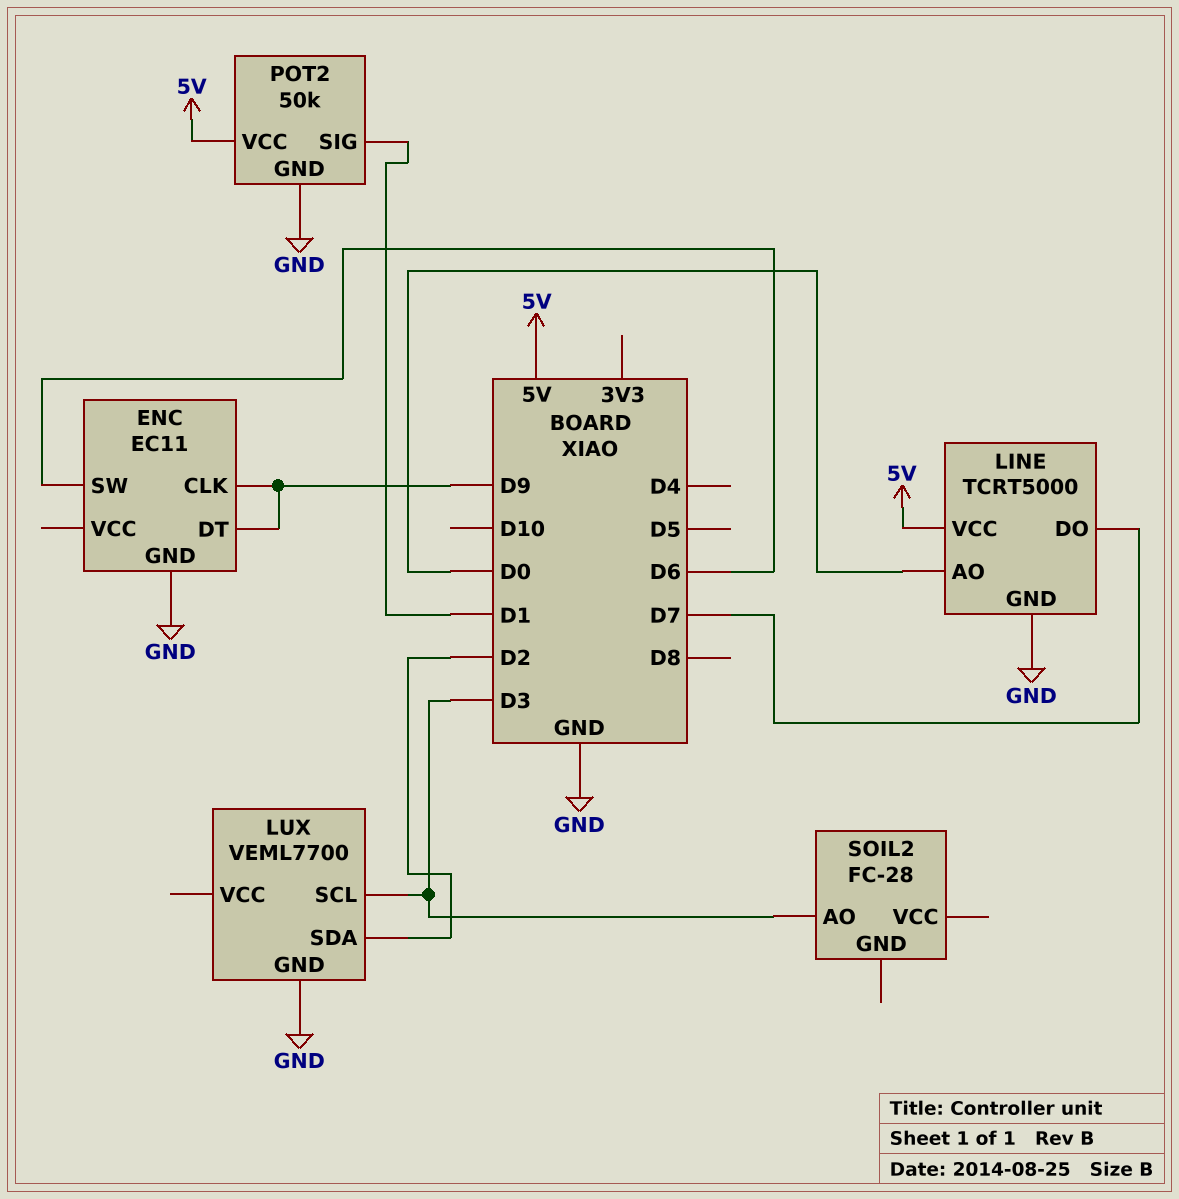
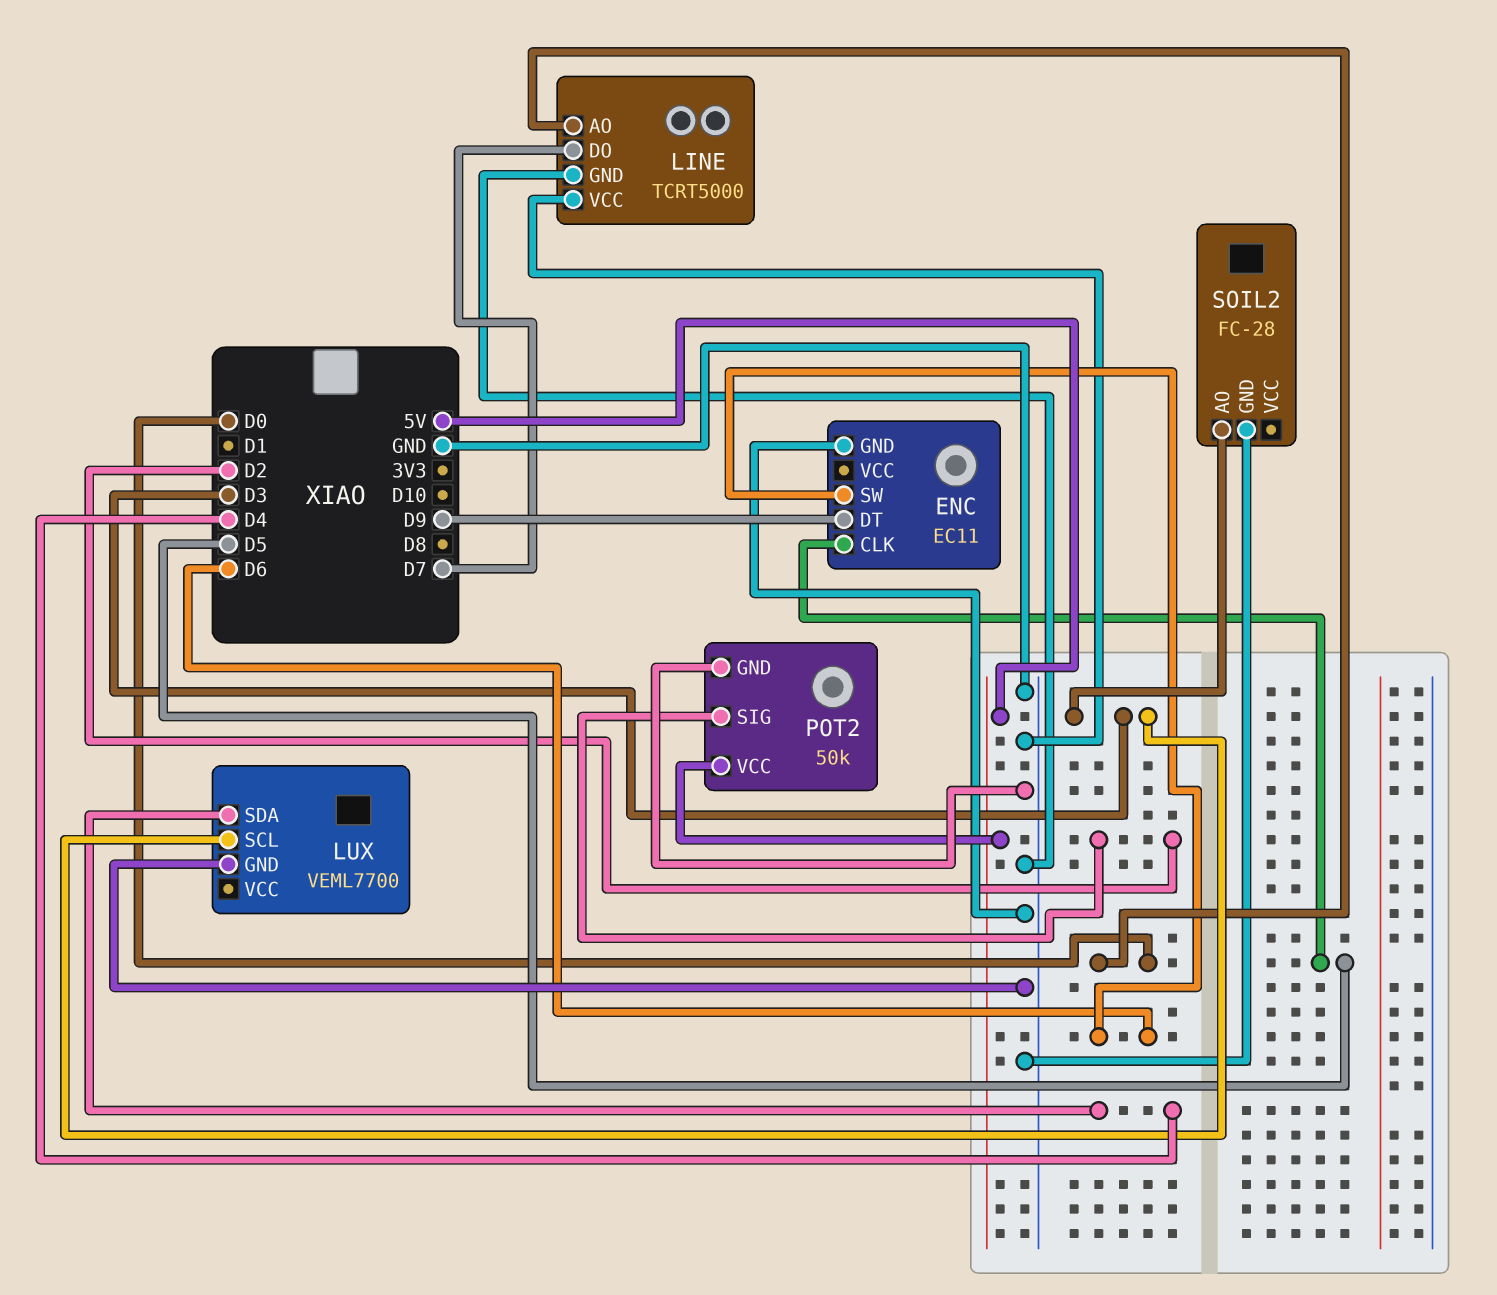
ENC pin CLK: D9 -> D5
LINE pin VCC: 5V -> GND
LUX pin SDA: D2 -> D4
POT2 pin SIG: D1 -> D2
SOIL2 pin GND: none -> GND

